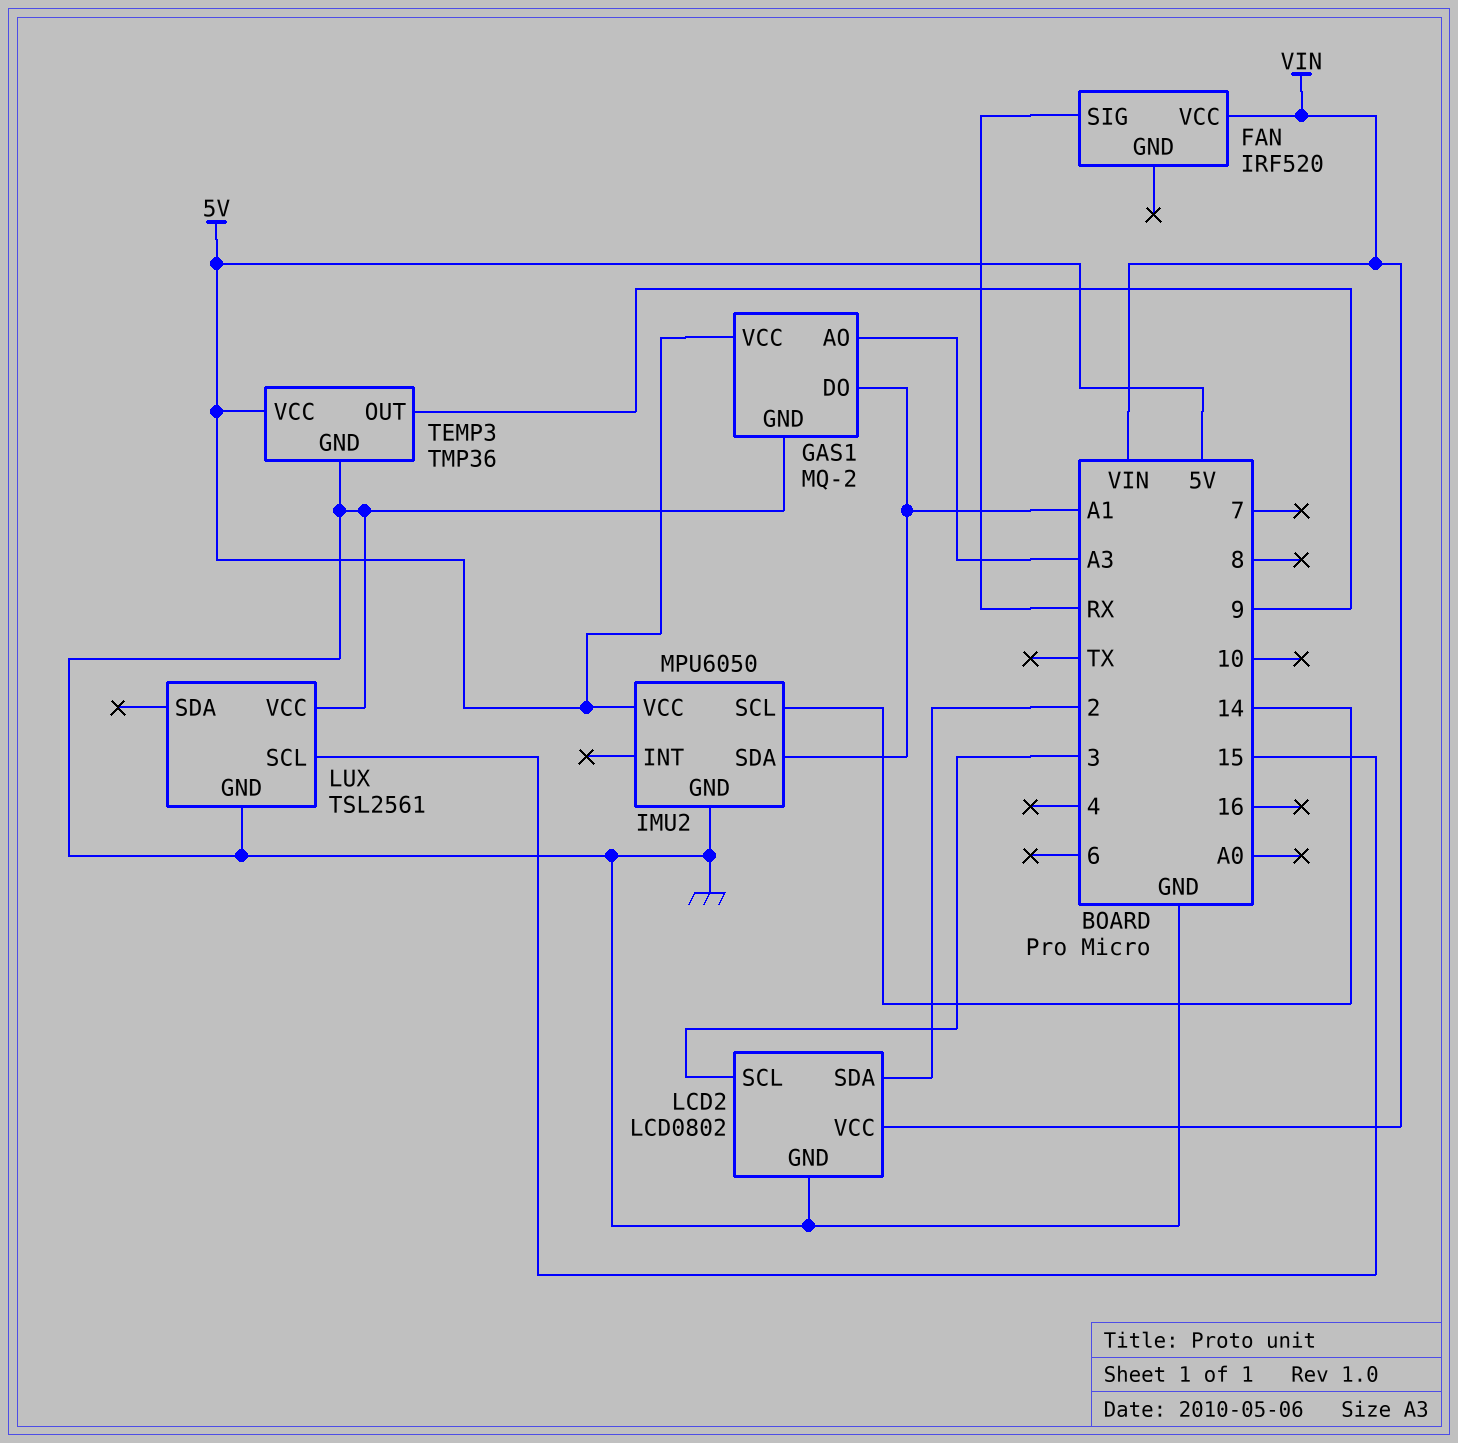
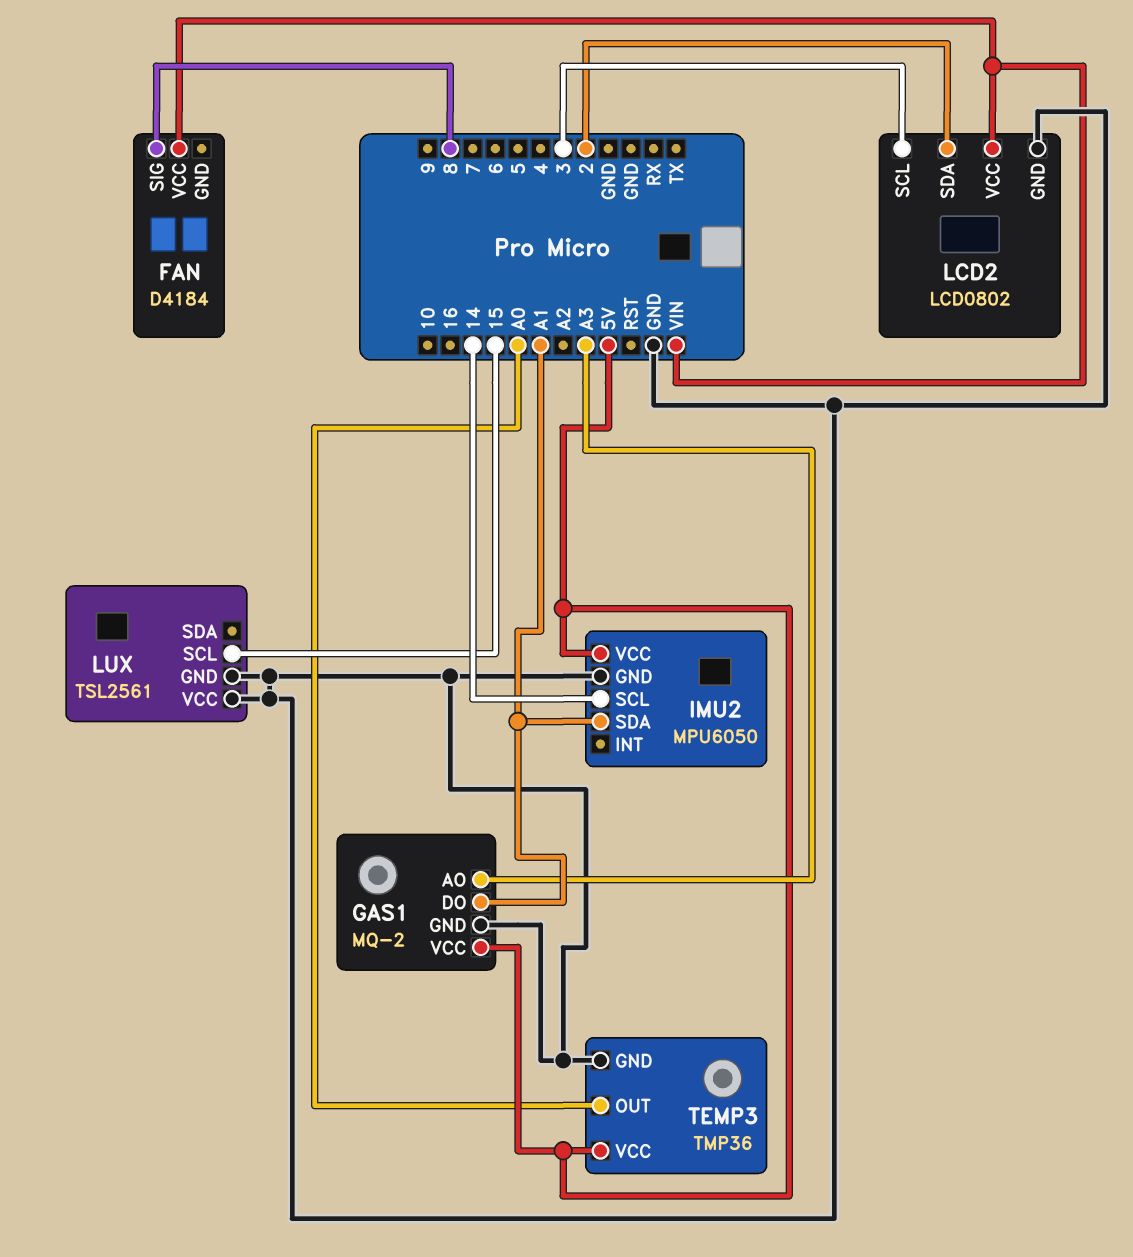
FAN: IRF520 -> D4184
FAN pin SIG: RX -> 8
TEMP3 pin OUT: 9 -> A0

